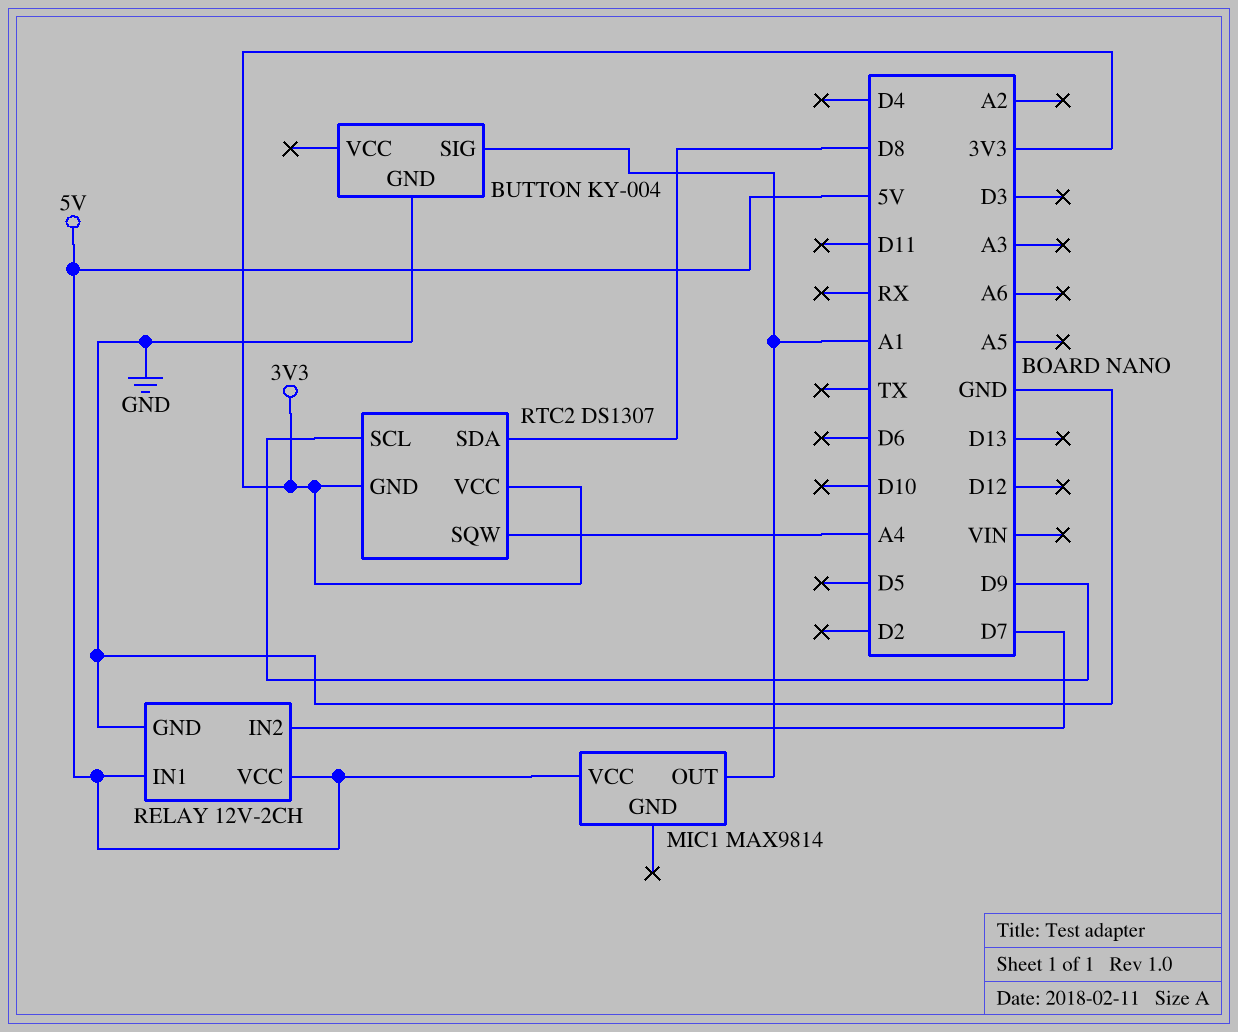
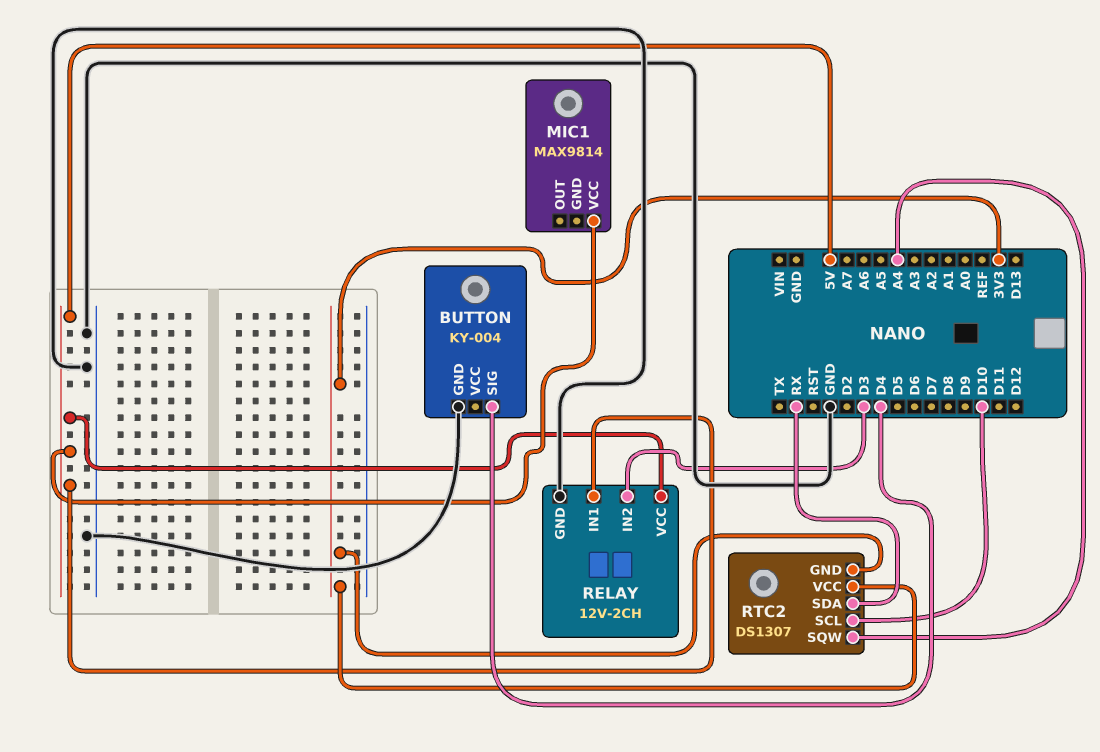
BUTTON pin SIG: A1 -> D4
MIC1 pin OUT: A1 -> none
RELAY pin IN2: D7 -> D3
RTC2 pin SCL: D9 -> D10
RTC2 pin SDA: D8 -> RX

